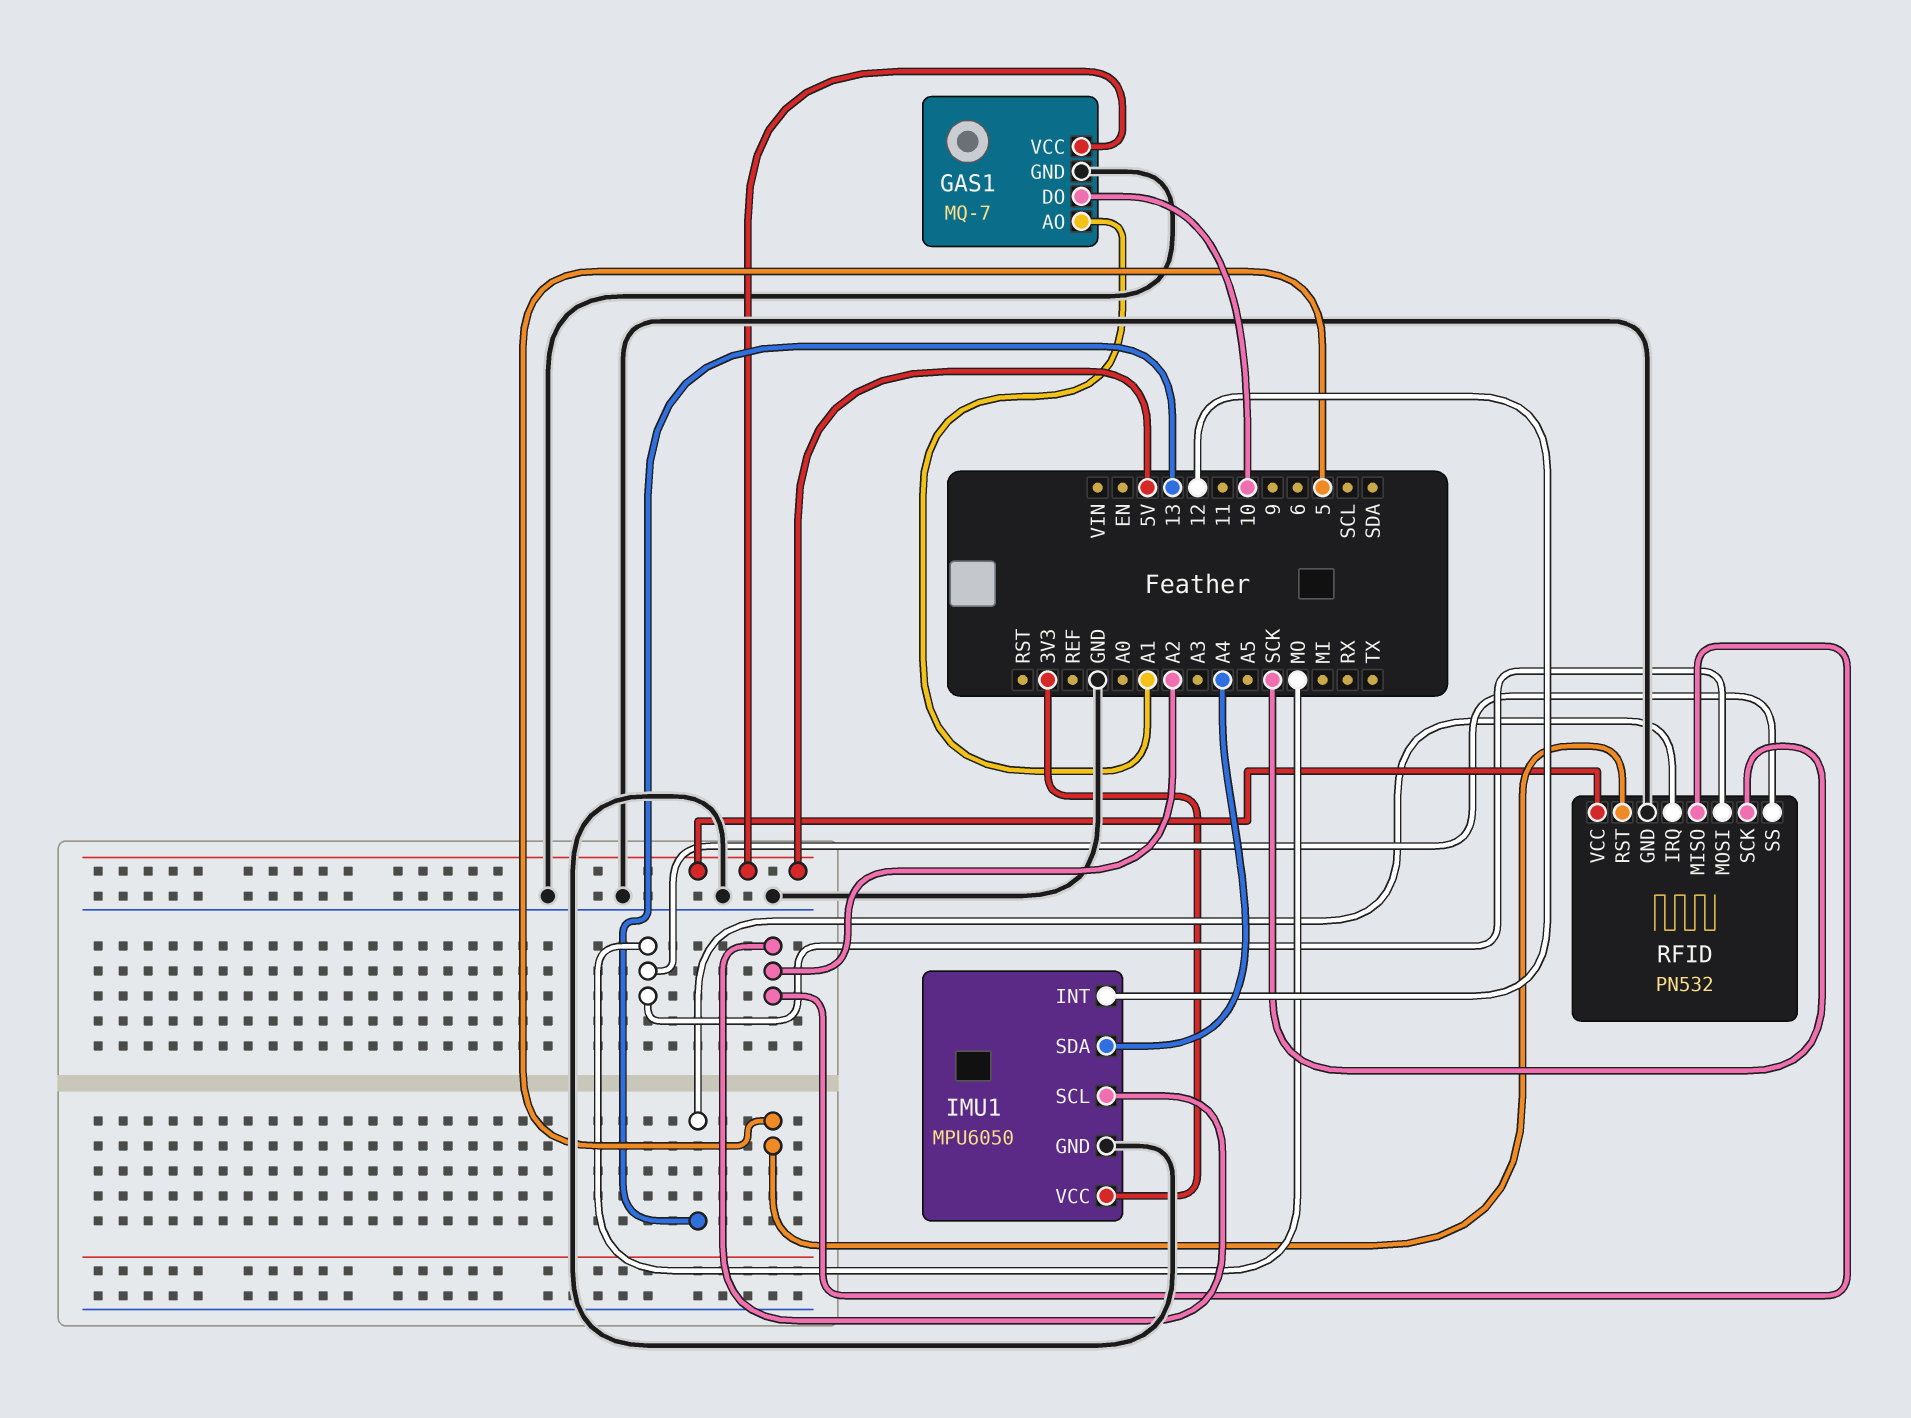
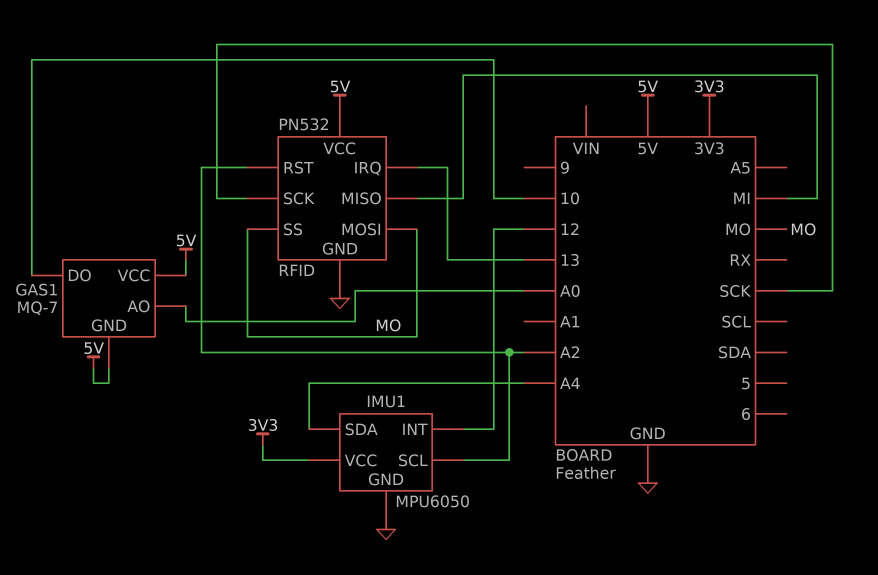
GAS1 pin AO: A1 -> A0
GAS1 pin GND: GND -> 5V
RFID pin MISO: A2 -> MI
RFID pin RST: 5 -> A2

